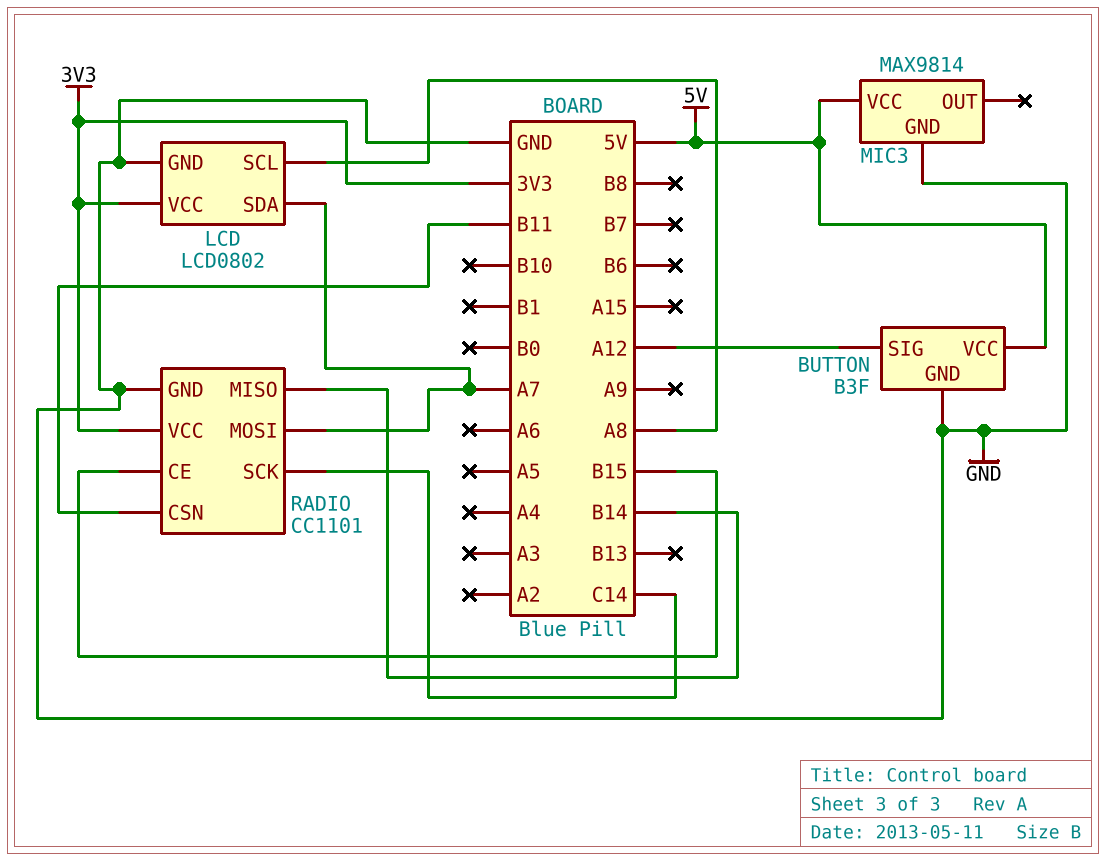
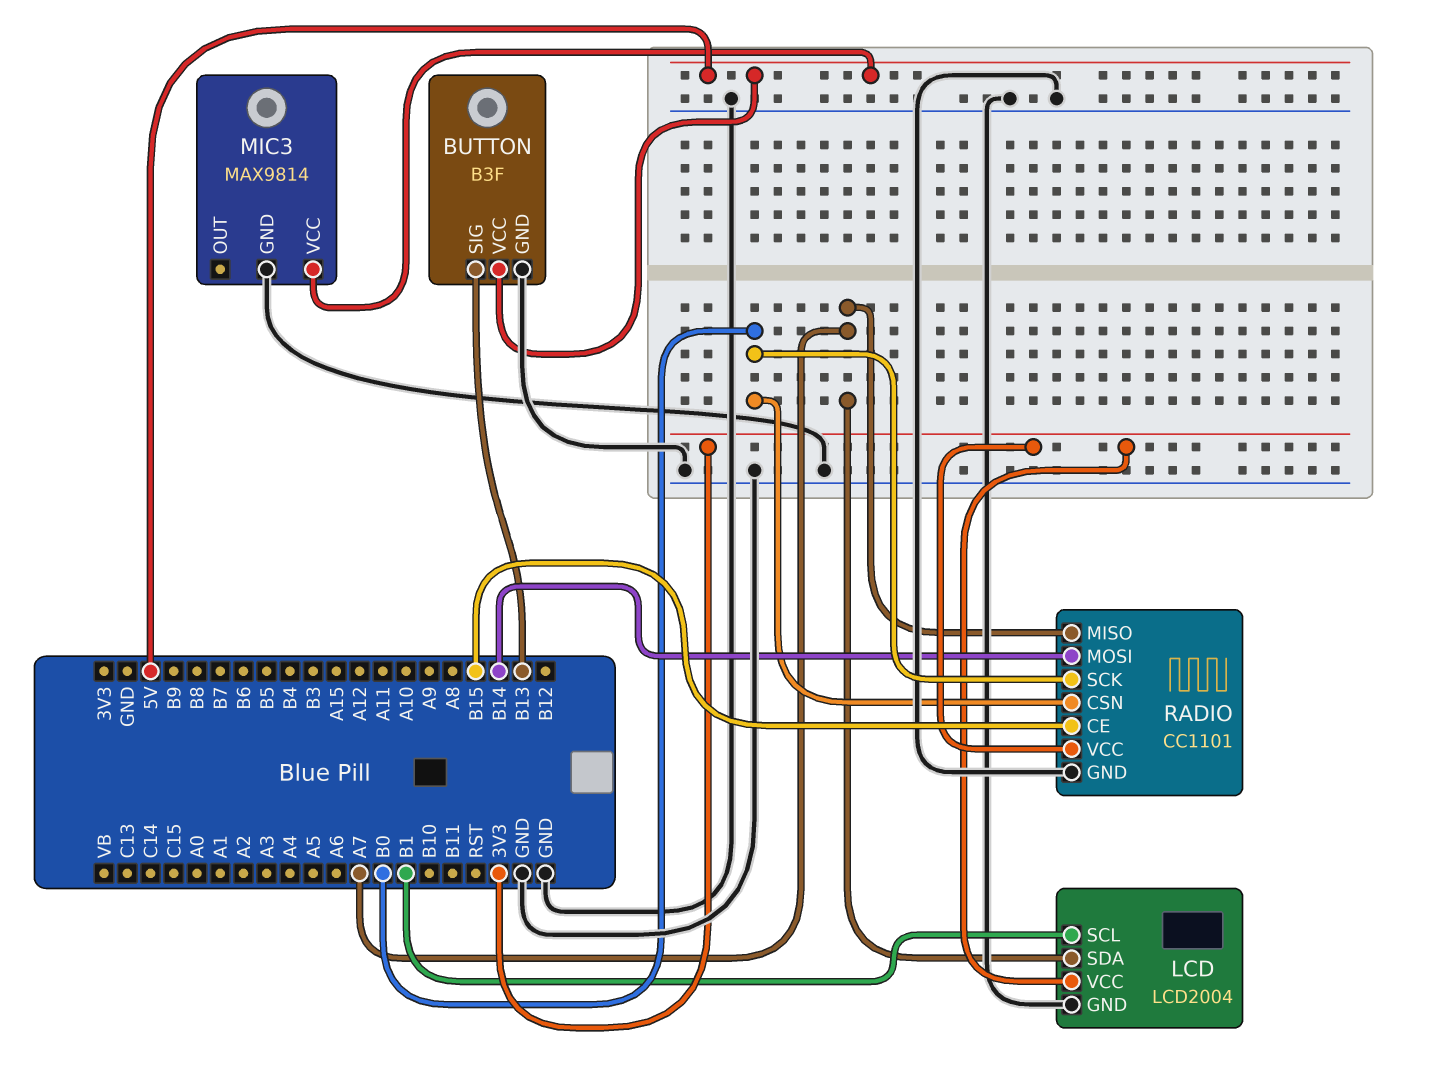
BUTTON pin SIG: A12 -> B13
LCD: LCD0802 -> LCD2004
LCD pin SCL: A8 -> B1
RADIO pin CSN: B11 -> B0
RADIO pin MISO: B14 -> A7
RADIO pin MOSI: A7 -> B14
RADIO pin SCK: C14 -> B0

